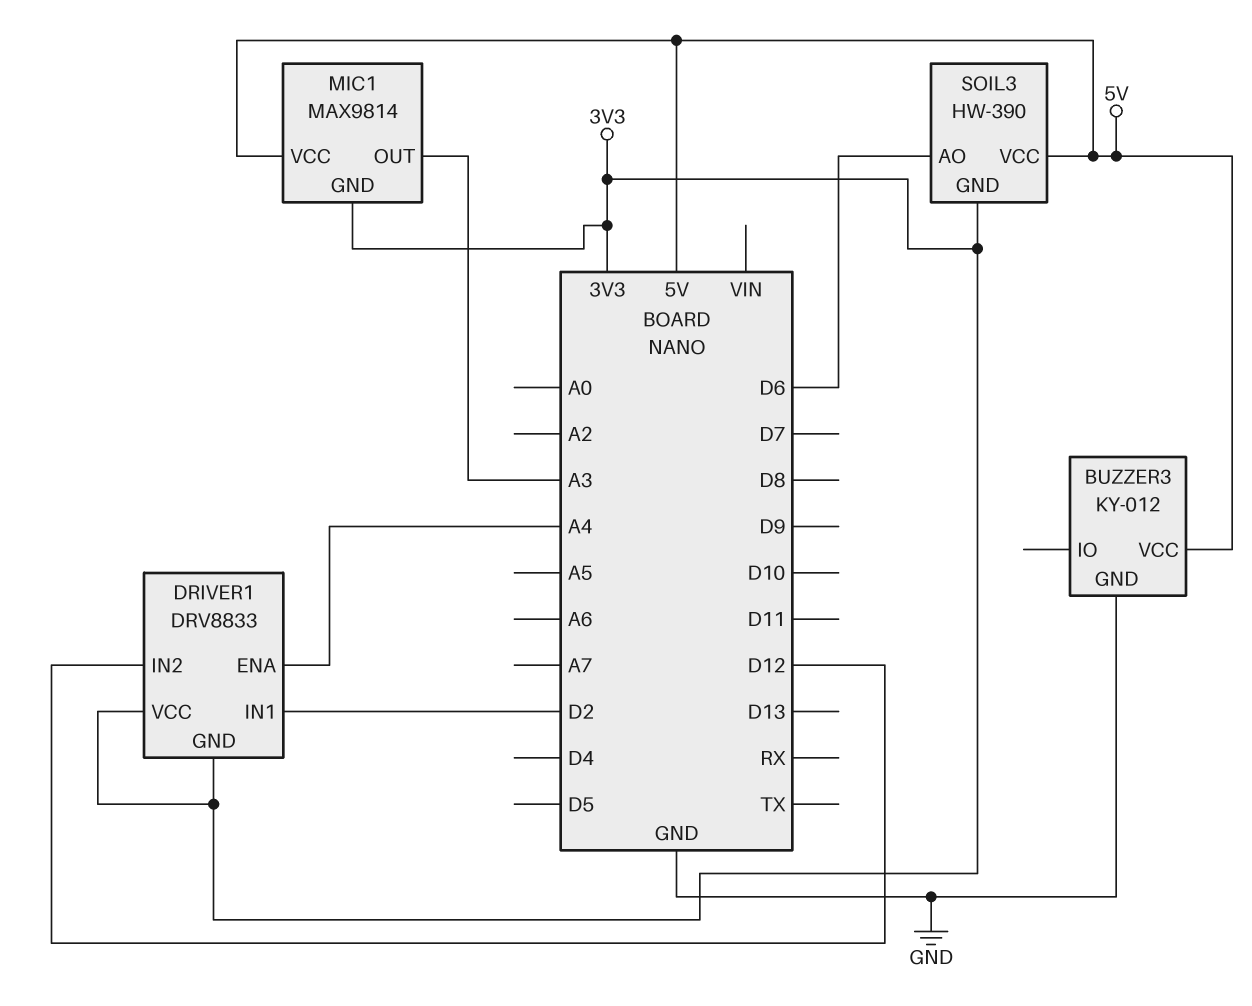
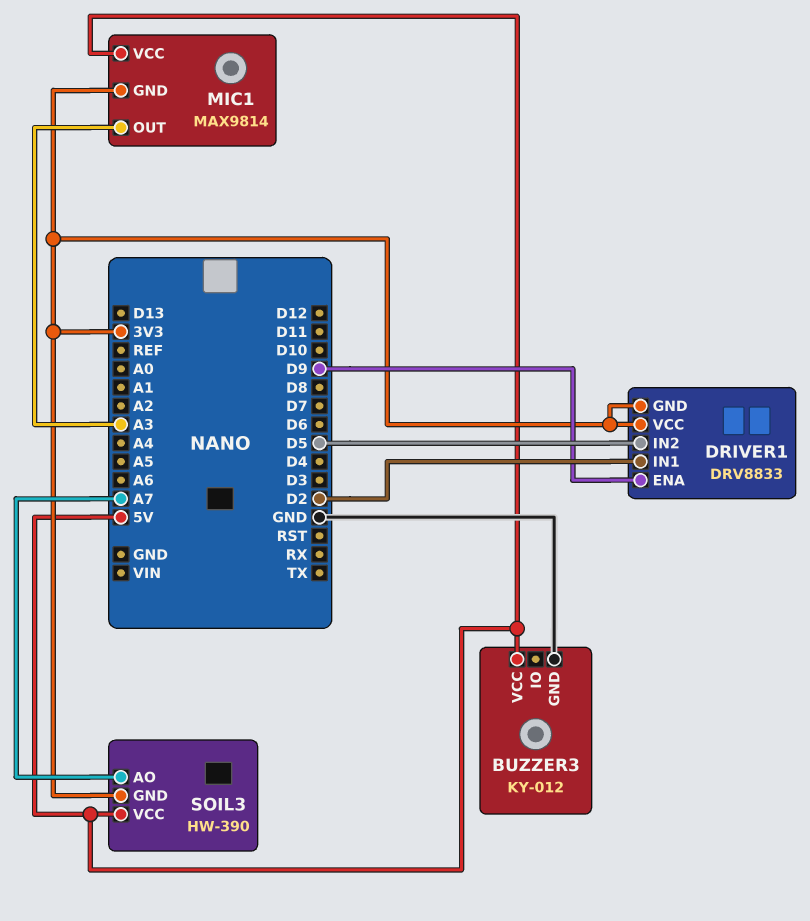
DRIVER1 pin ENA: A4 -> D9
DRIVER1 pin IN2: D12 -> D5
SOIL3 pin AO: D6 -> A7

